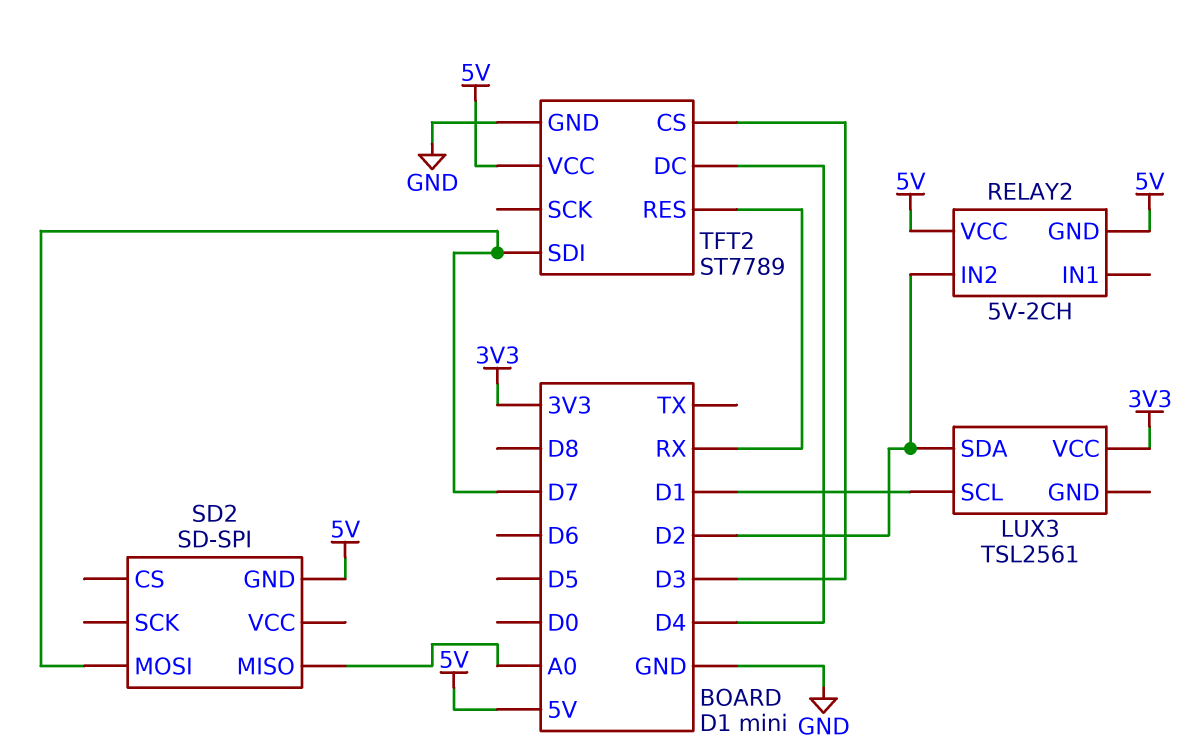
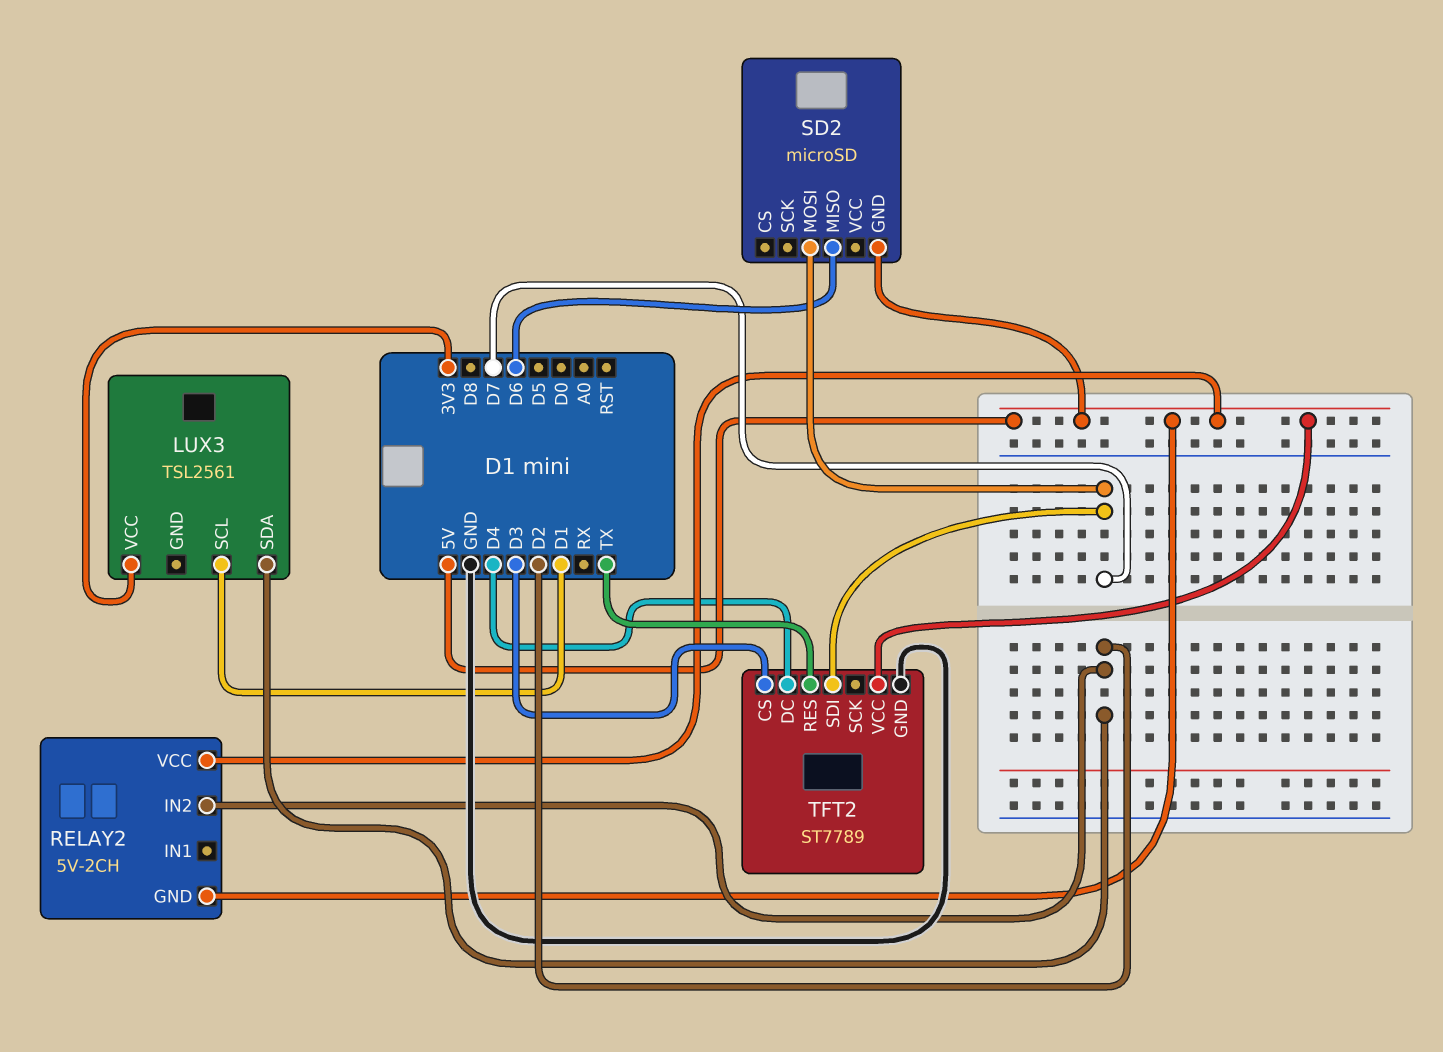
SD2: SD-SPI -> microSD
SD2 pin MISO: A0 -> D6
TFT2 pin RES: RX -> TX

